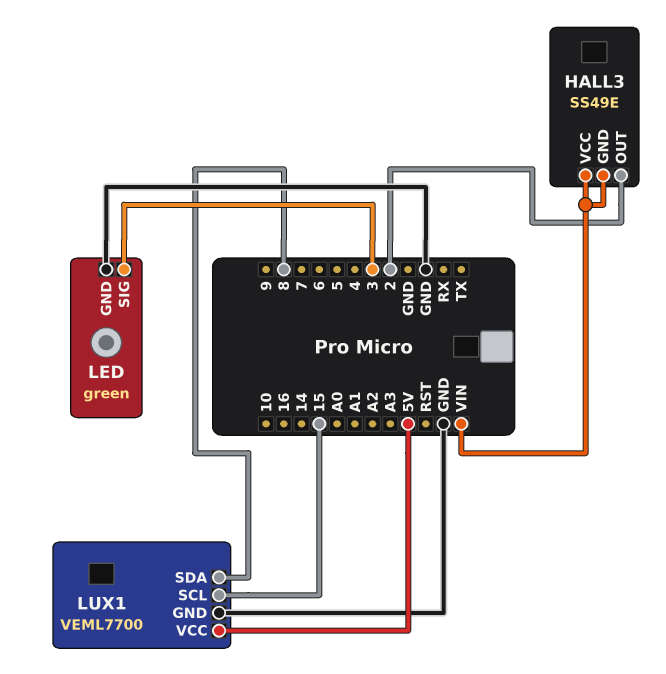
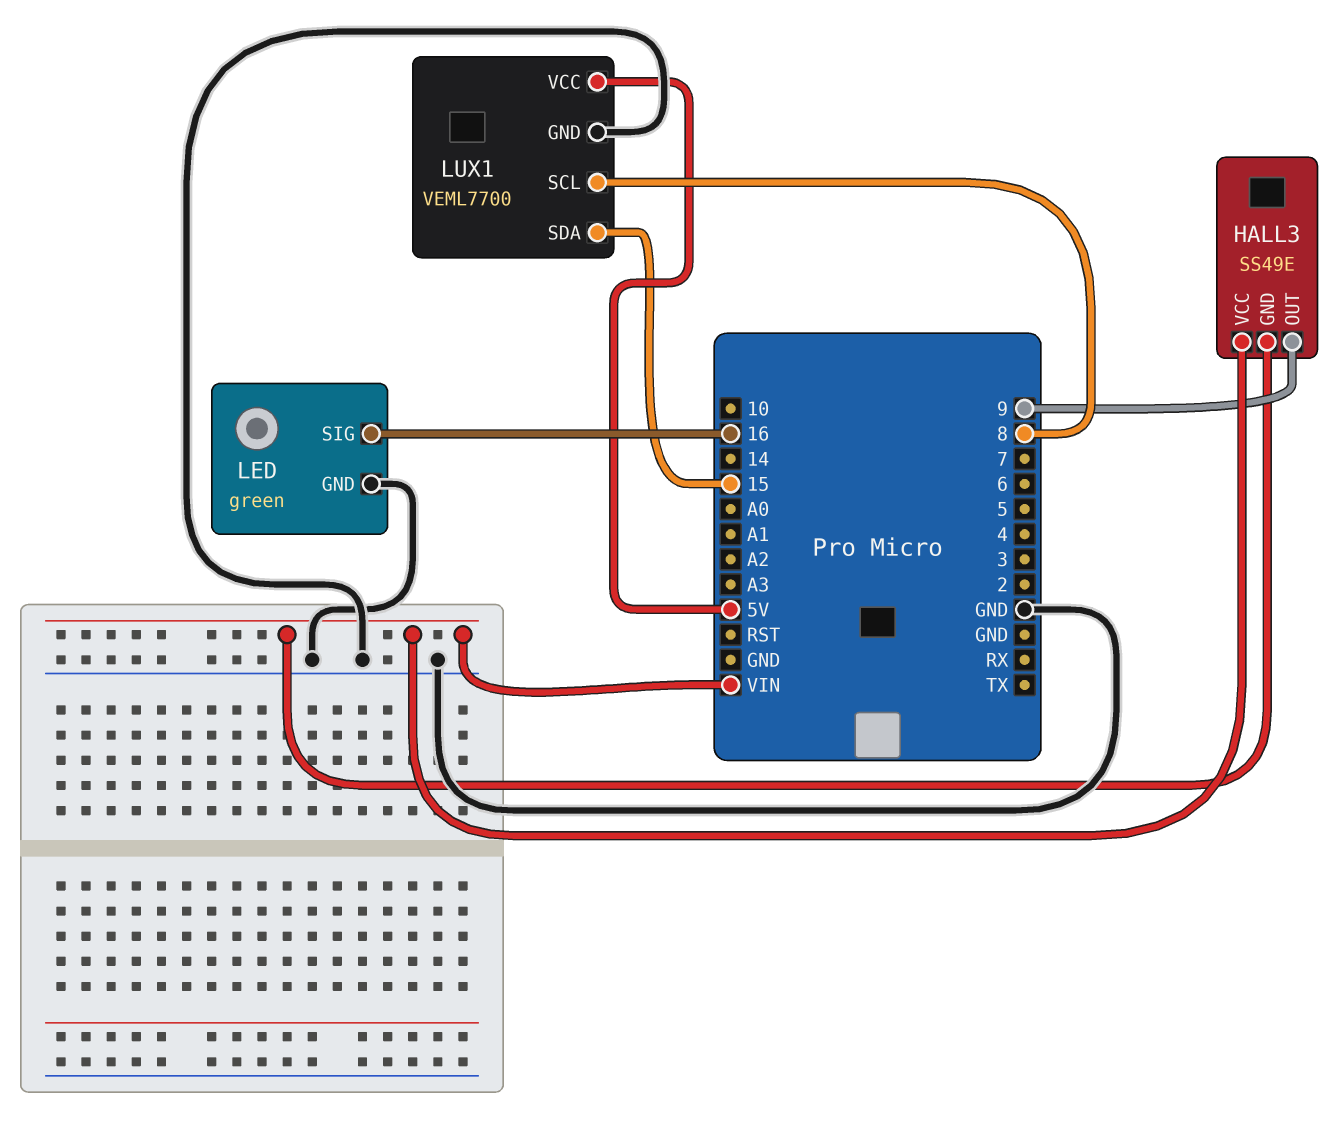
HALL3 pin OUT: 2 -> 9
LED pin SIG: 3 -> 16
LUX1 pin SCL: 15 -> 8
LUX1 pin SDA: 8 -> 15

